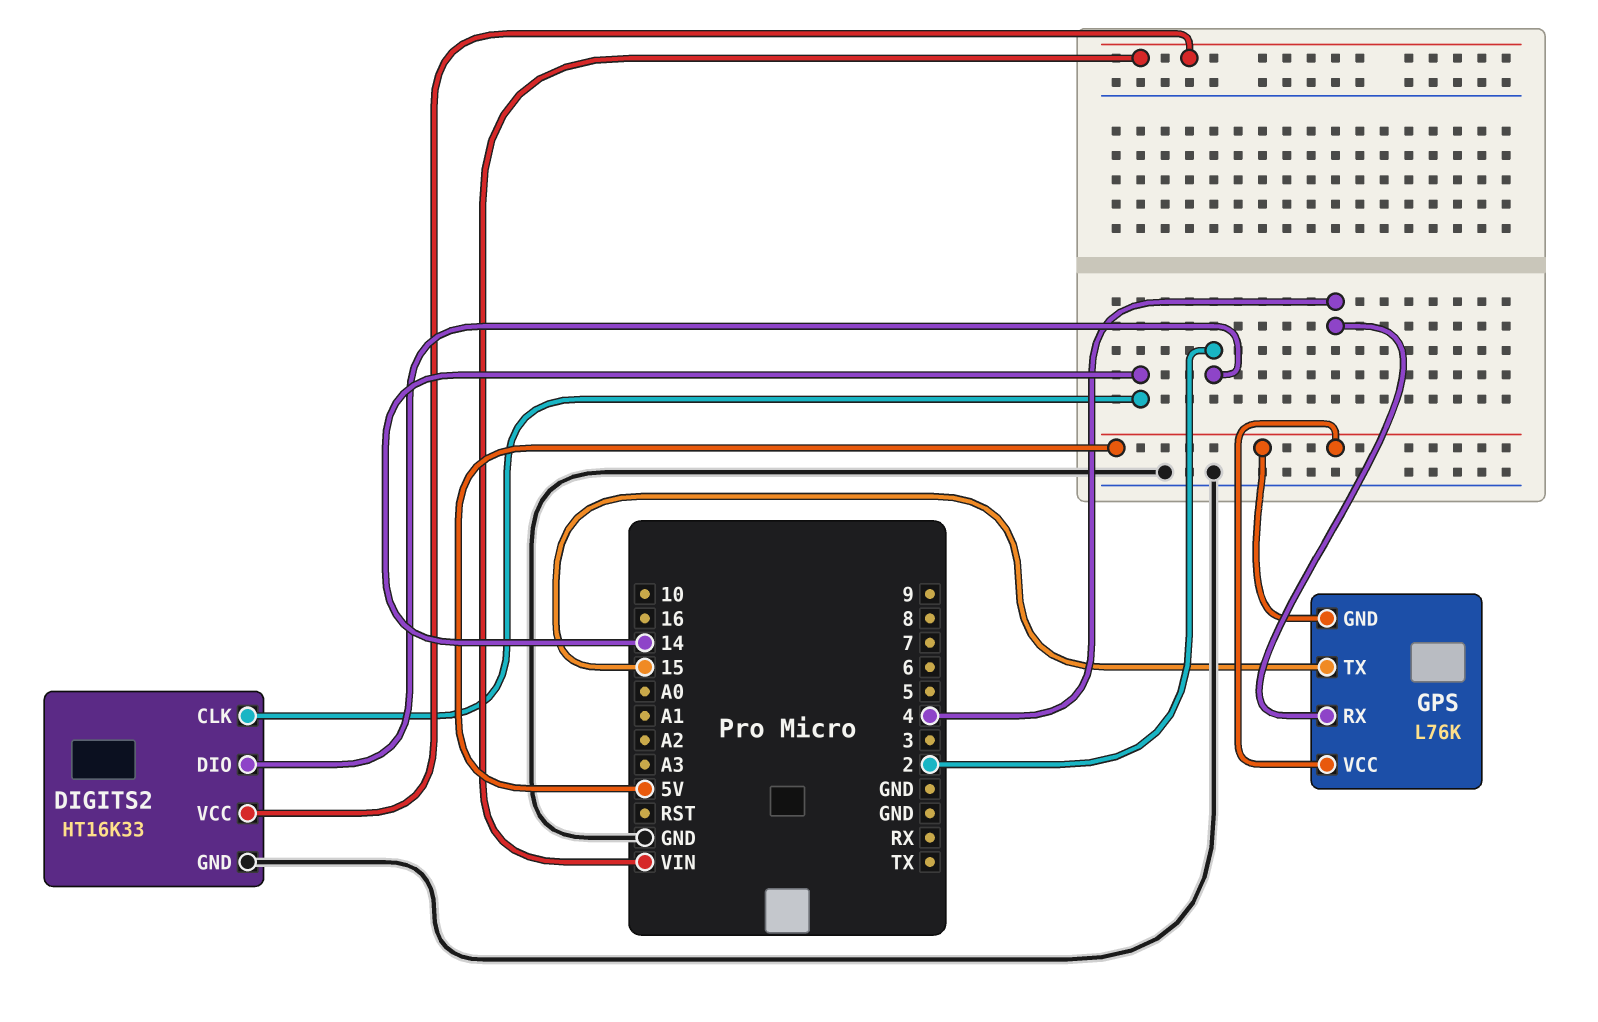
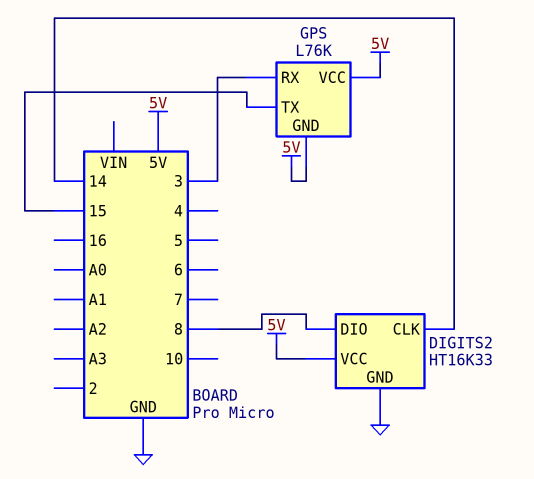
DIGITS2 pin DIO: 2 -> 8
DIGITS2 pin VCC: VIN -> 5V
GPS pin RX: 4 -> 3

